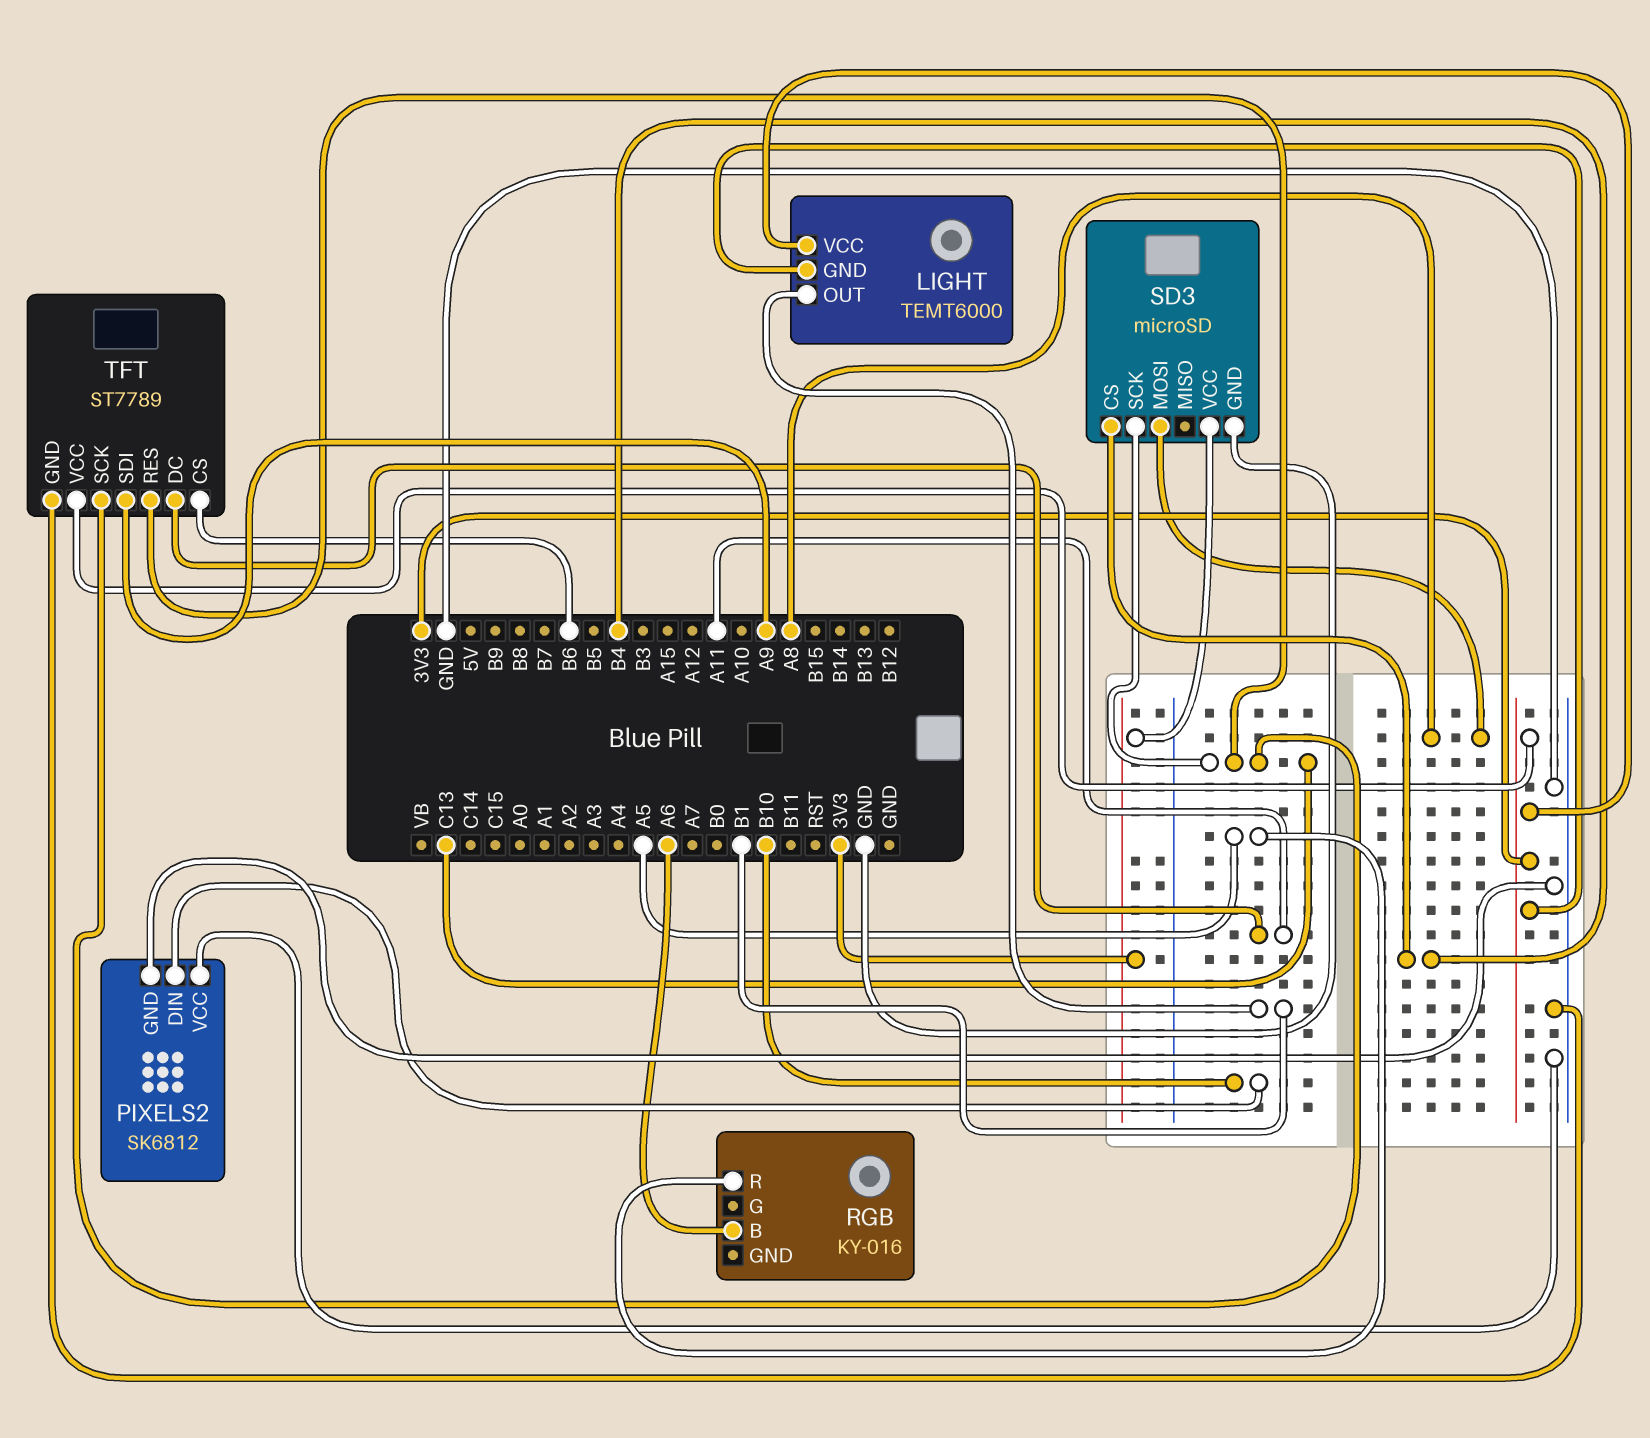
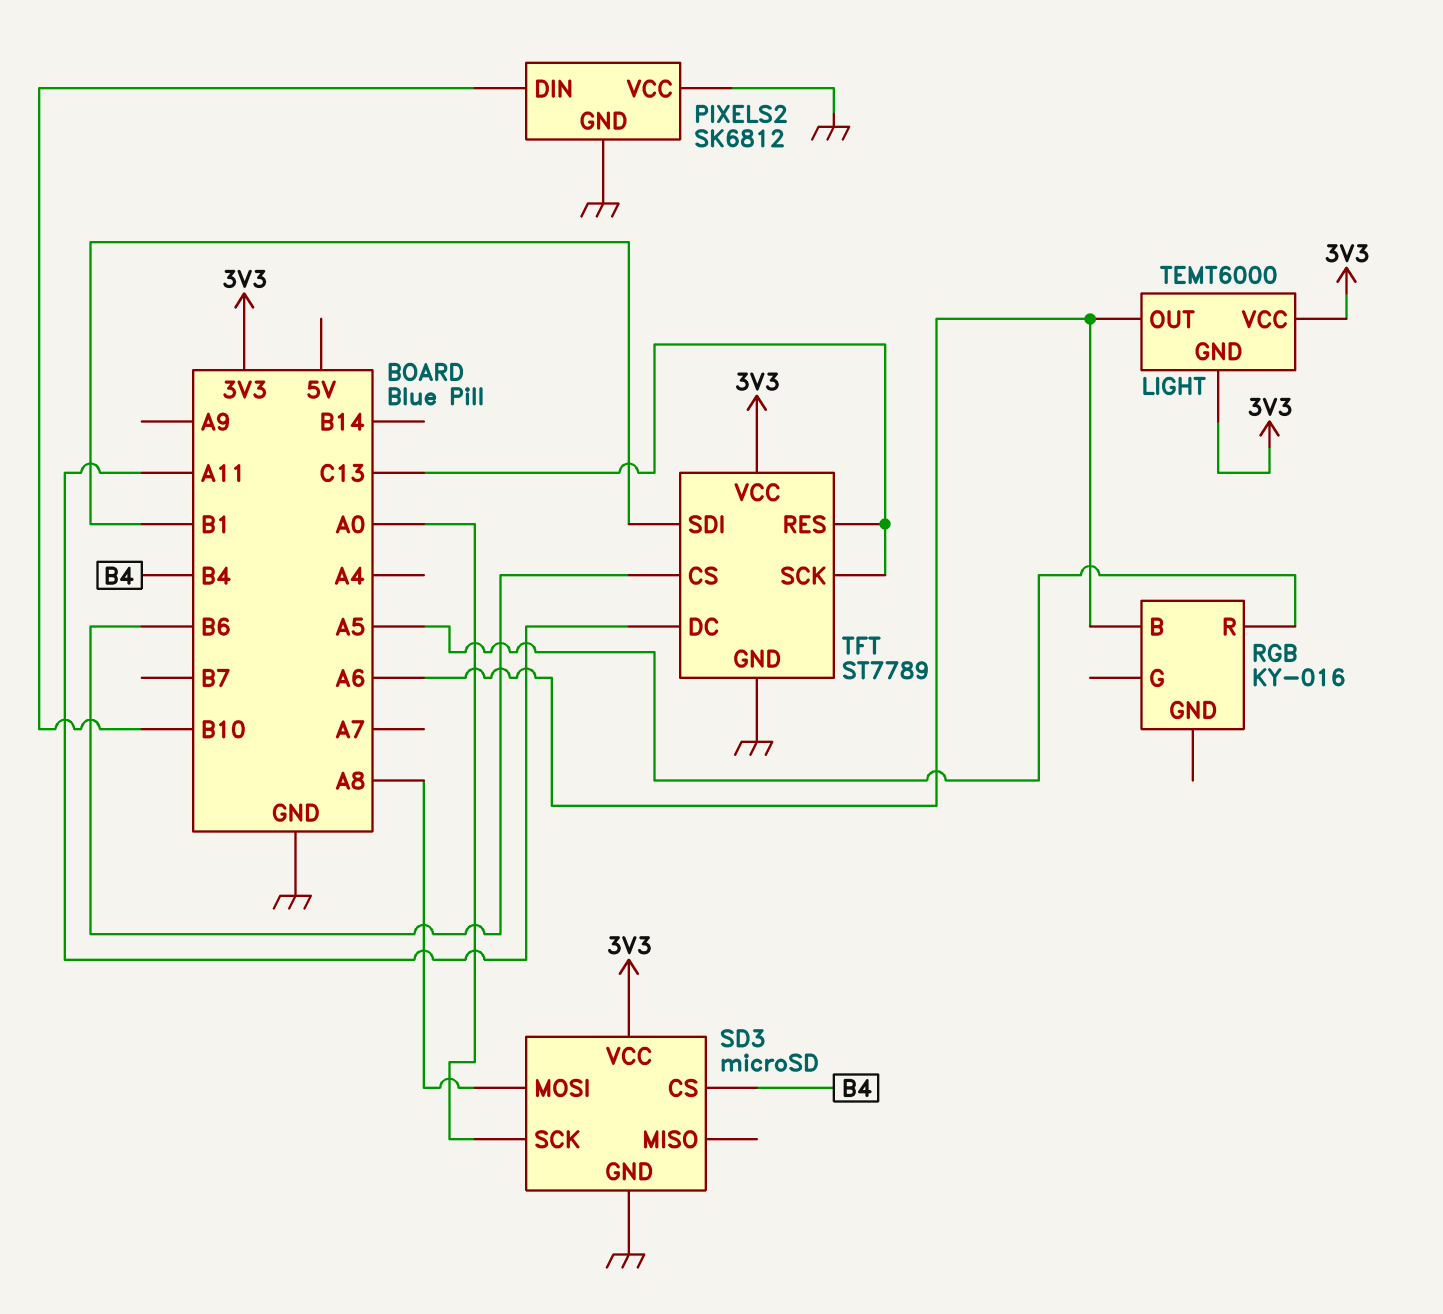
LIGHT pin OUT: B1 -> A6
SD3 pin SCK: C13 -> A0
TFT pin SDI: A9 -> B1

